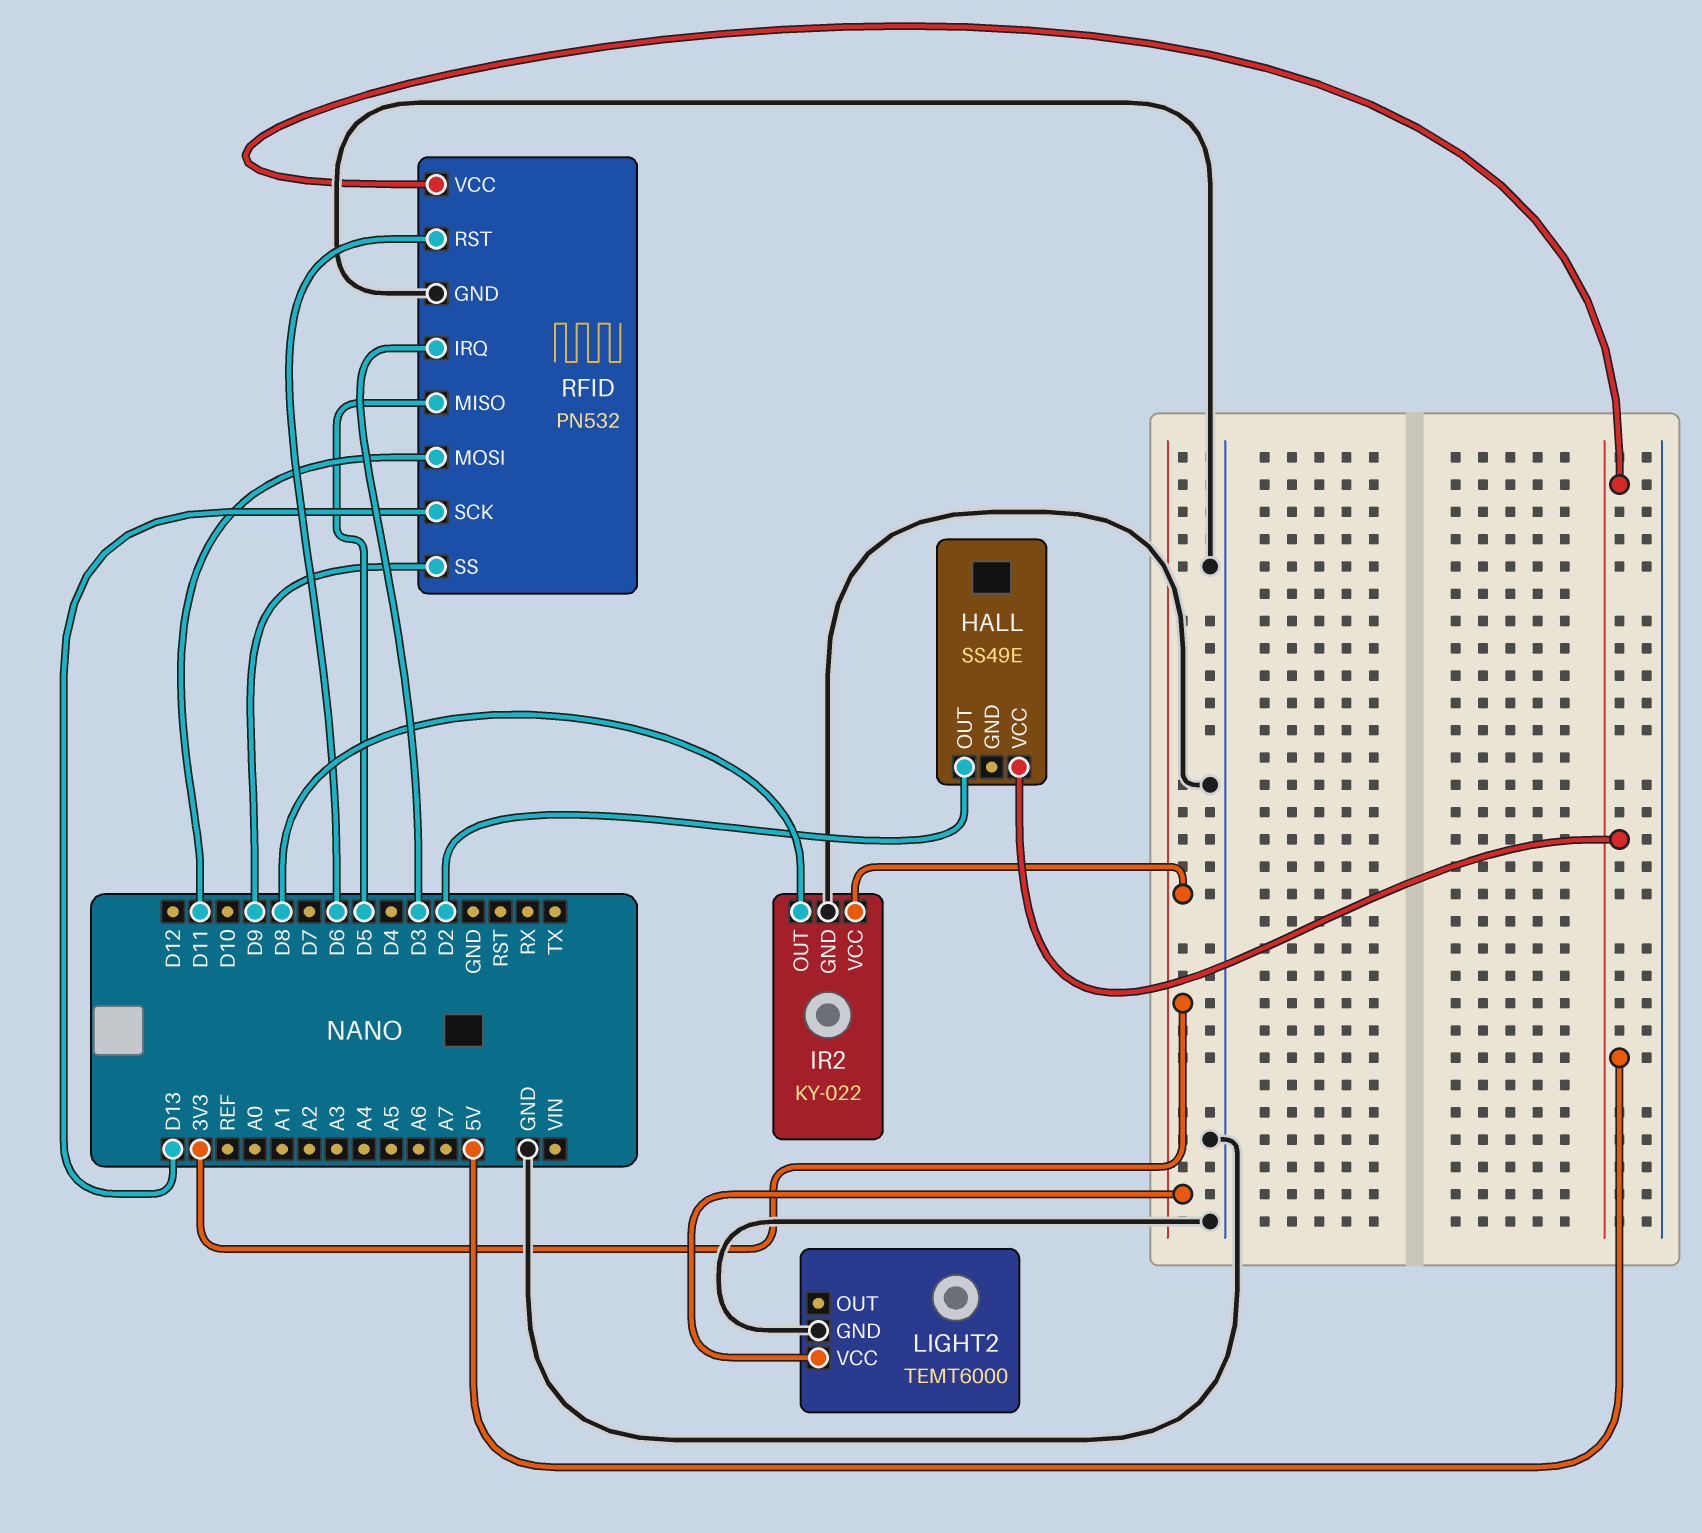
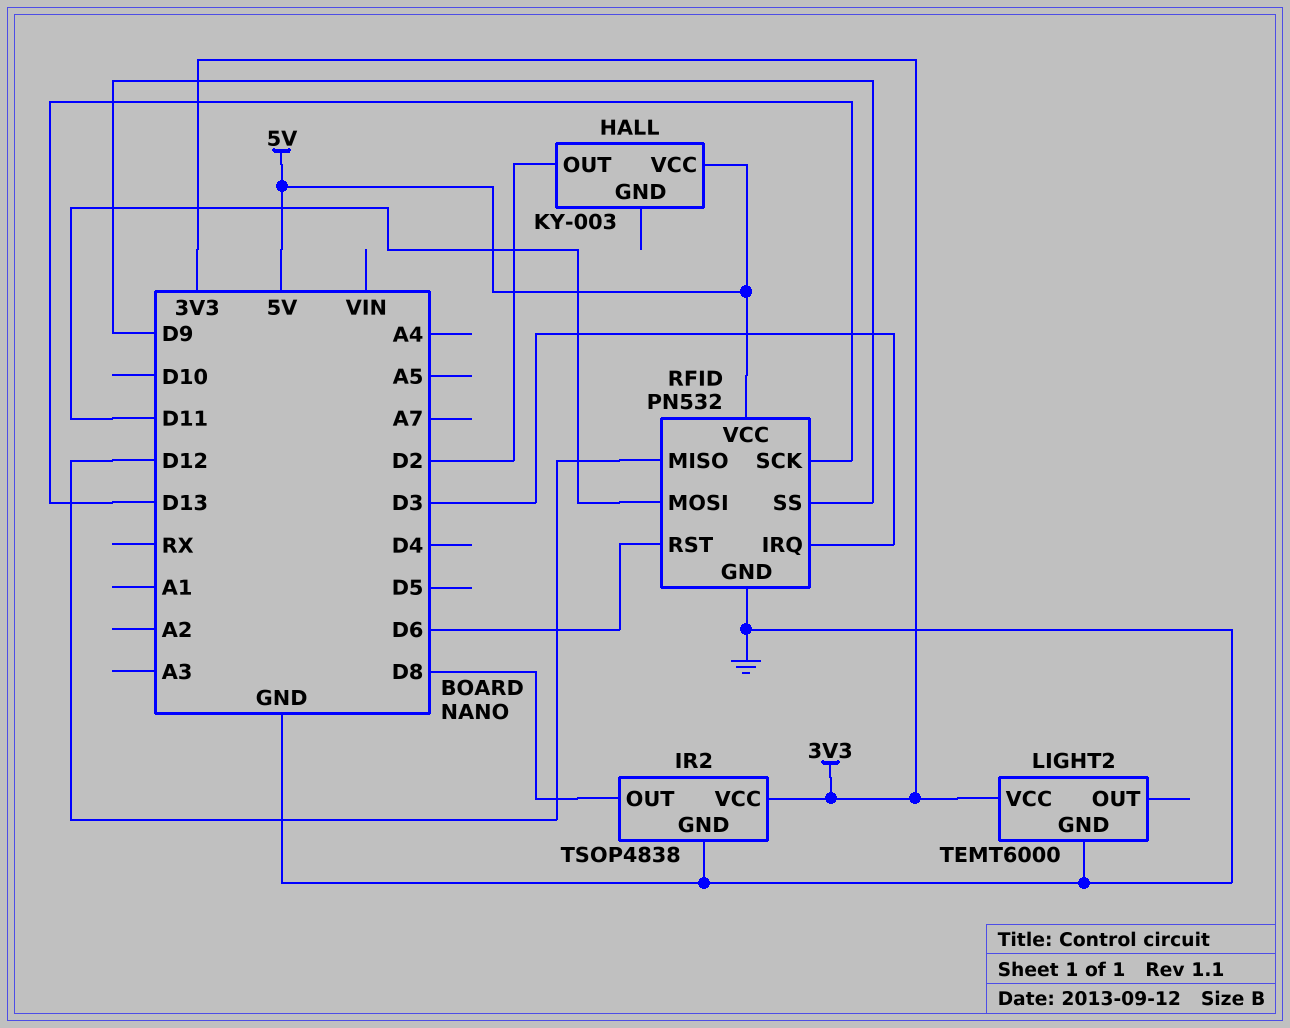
HALL: SS49E -> KY-003
IR2: KY-022 -> TSOP4838
RFID pin MISO: D5 -> D12

